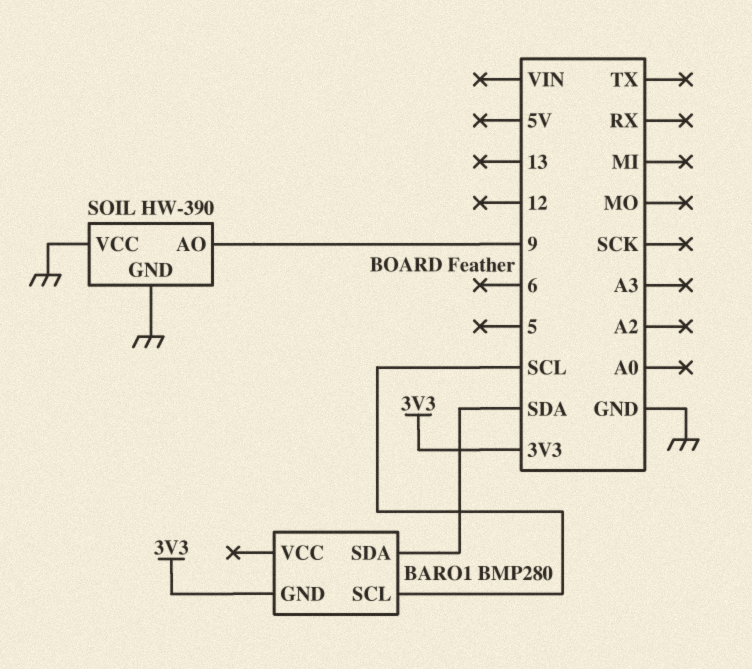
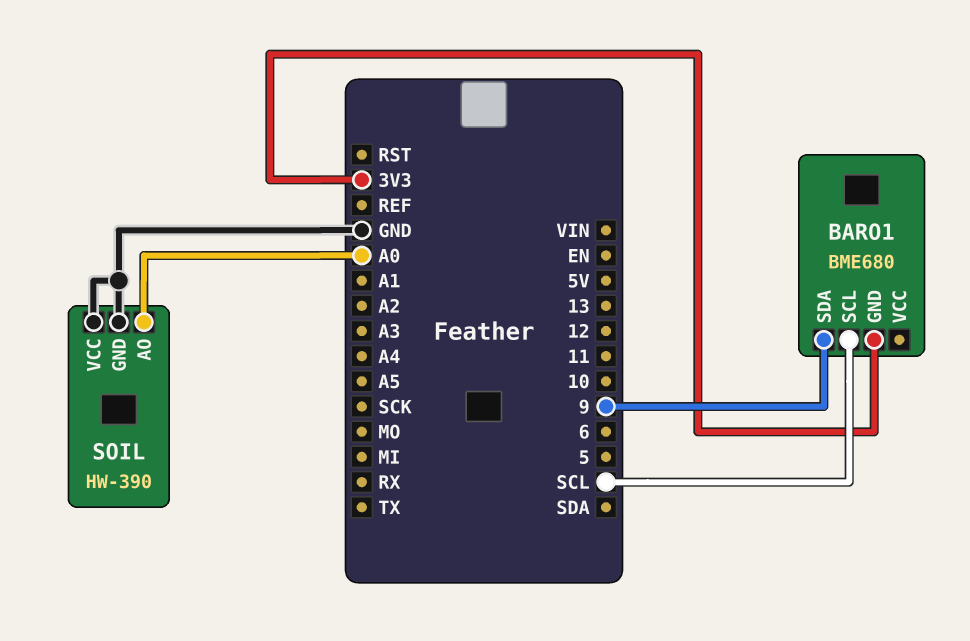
BARO1: BMP280 -> BME680
BARO1 pin SDA: SDA -> 9
SOIL pin AO: 9 -> A0

